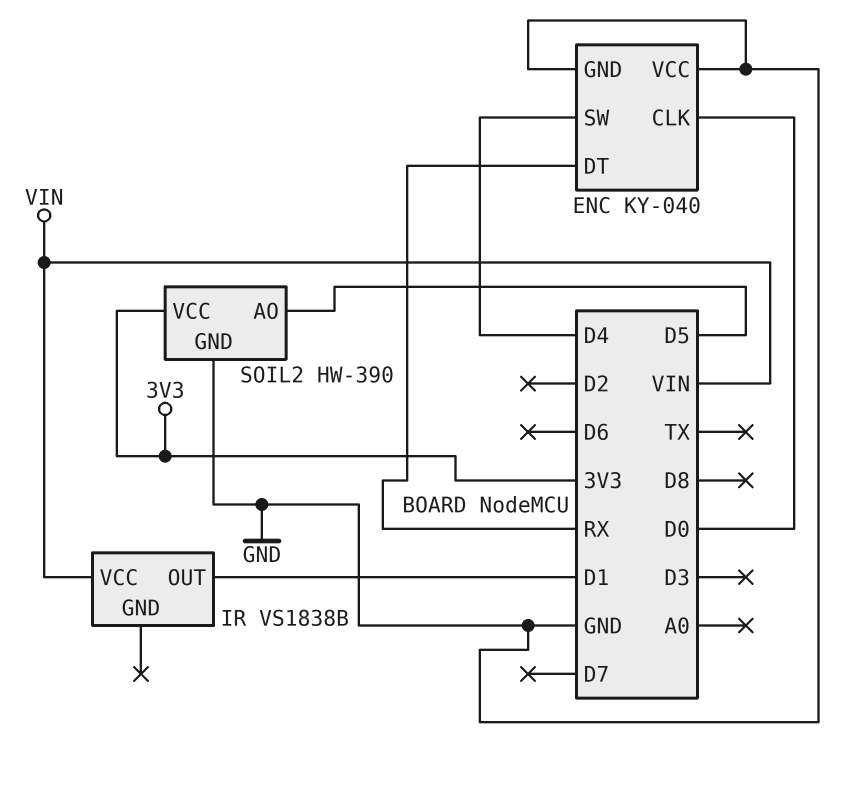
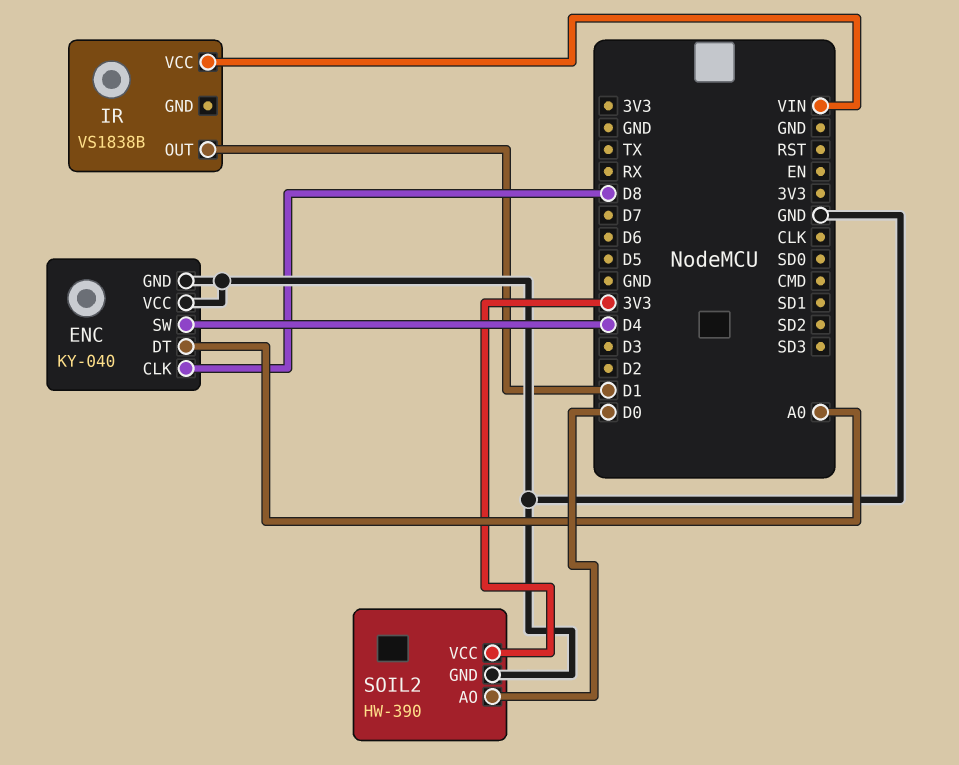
ENC pin CLK: D0 -> D8
ENC pin DT: RX -> A0
SOIL2 pin AO: D5 -> D0

